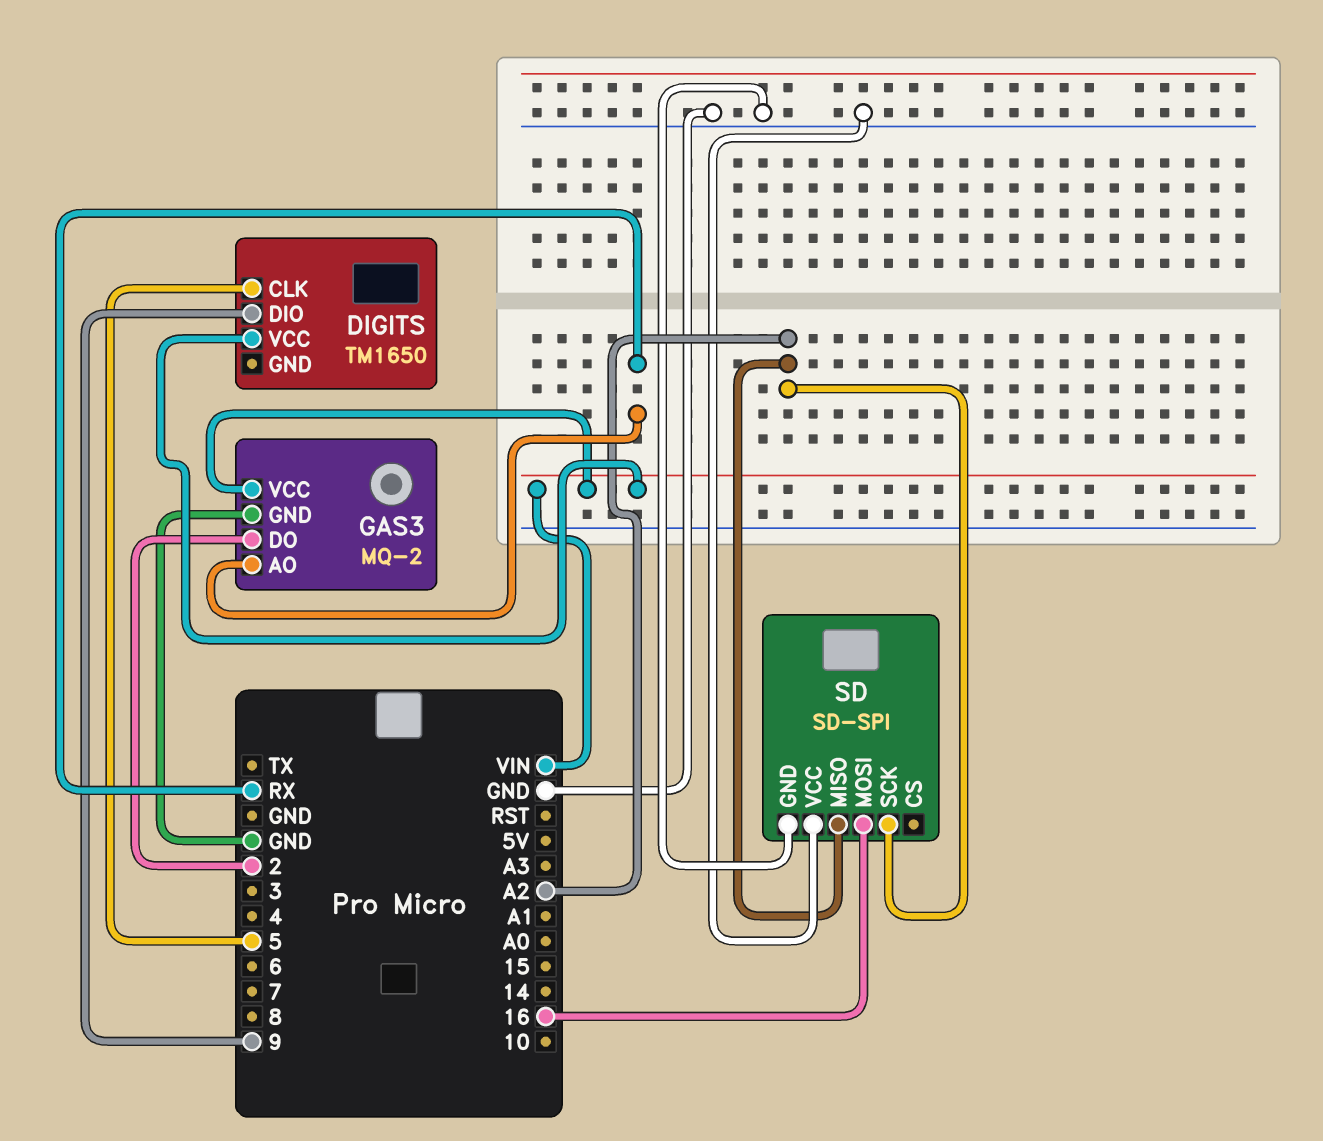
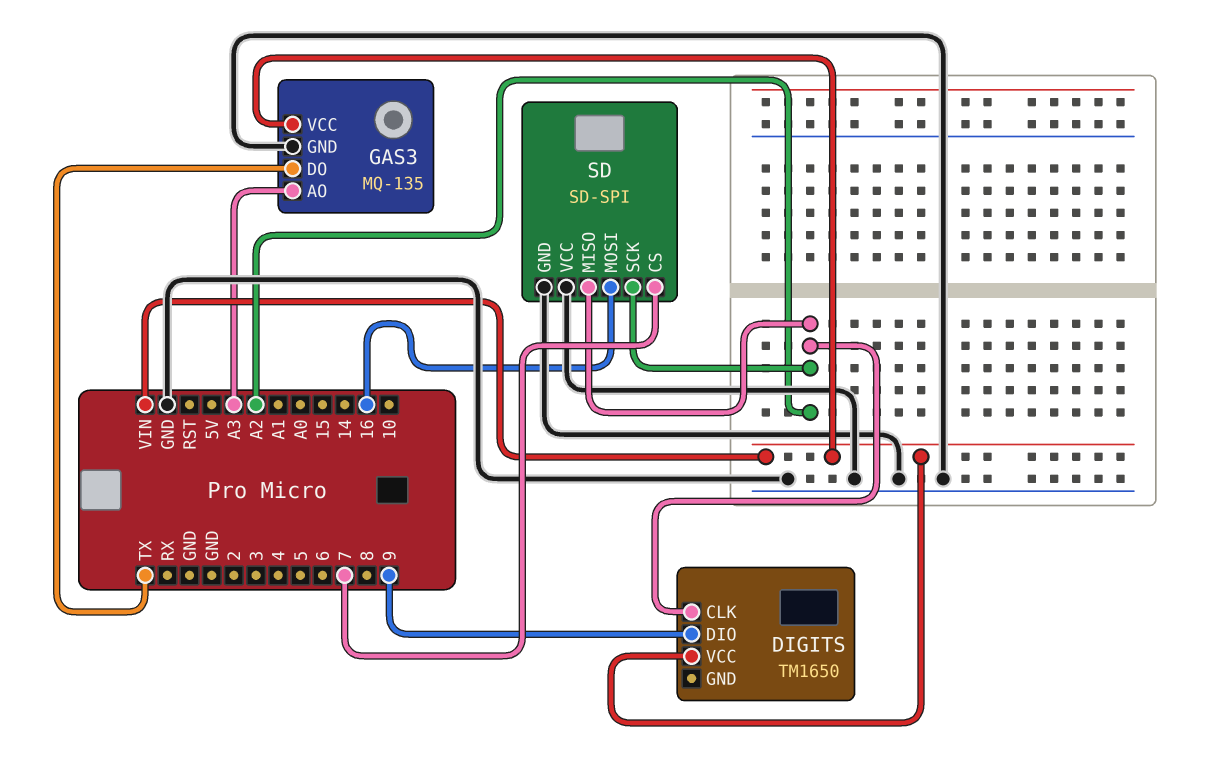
DIGITS pin CLK: 5 -> A2
GAS3: MQ-2 -> MQ-135
GAS3 pin AO: RX -> A3
GAS3 pin DO: 2 -> TX
SD pin CS: none -> 7

